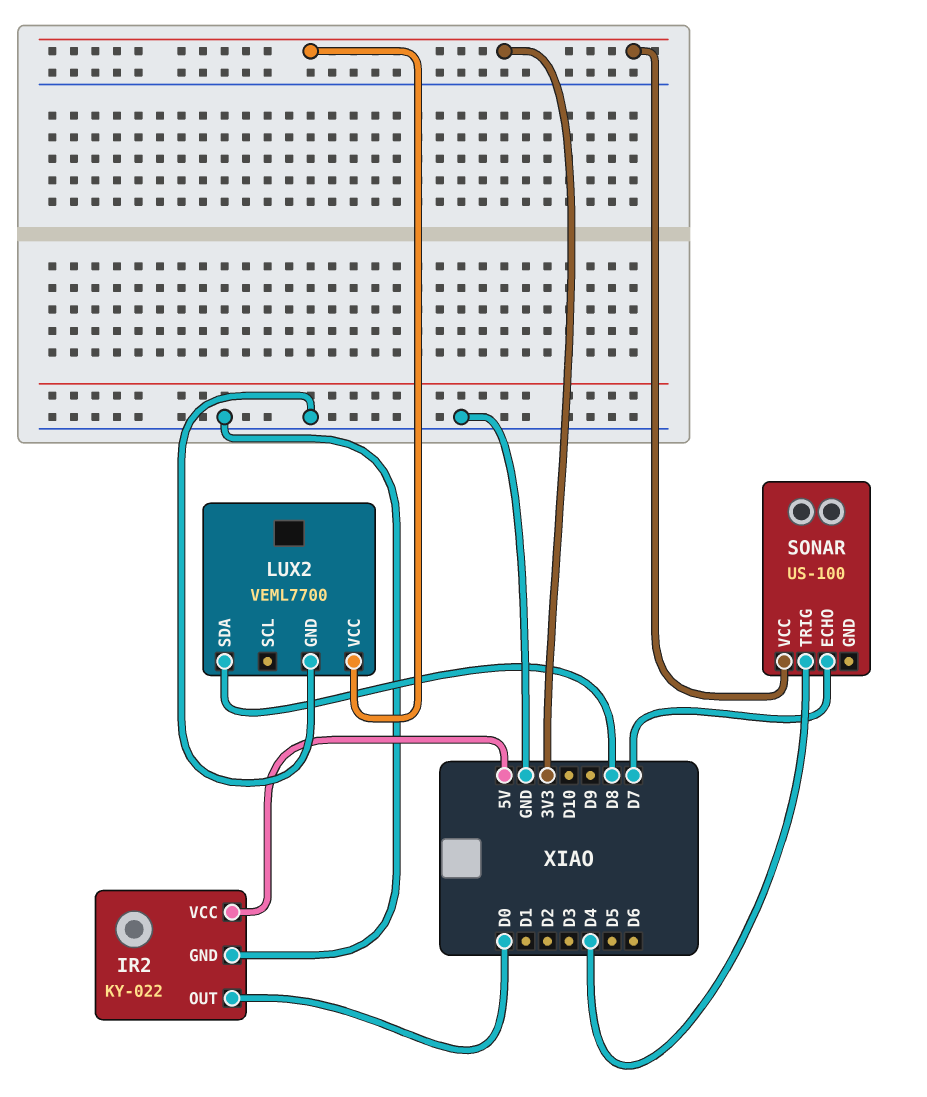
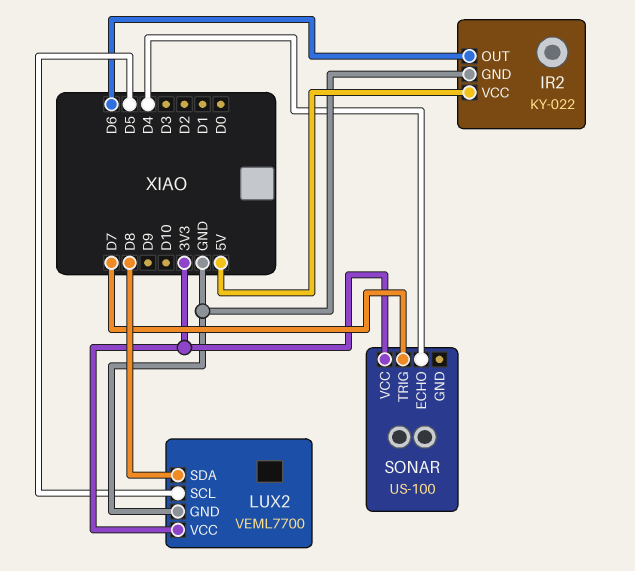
IR2 pin OUT: D0 -> D6
LUX2 pin SCL: none -> D5
SONAR pin ECHO: D7 -> D4
SONAR pin TRIG: D4 -> D7

